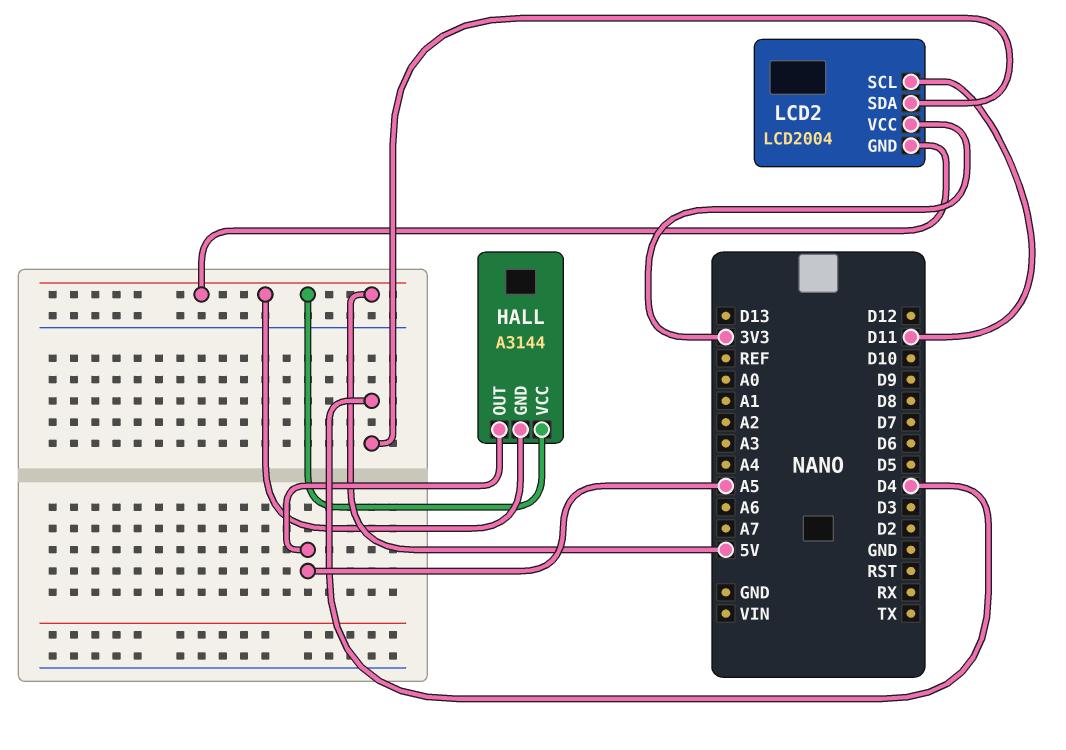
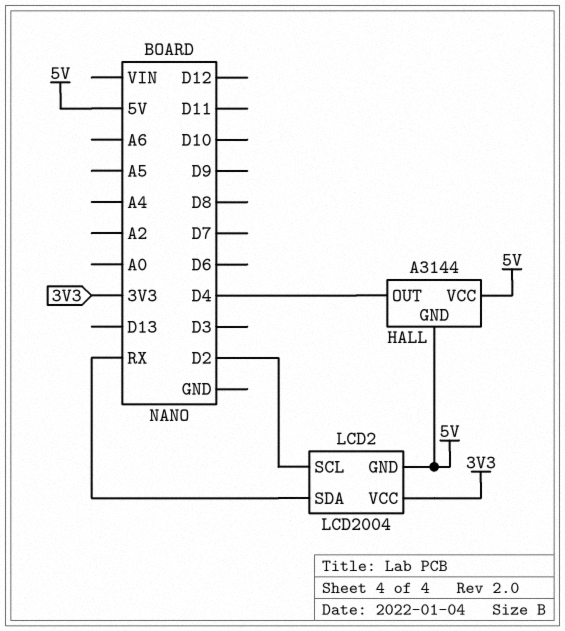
HALL pin OUT: A5 -> D4
LCD2 pin SCL: D11 -> D2
LCD2 pin SDA: D4 -> RX

